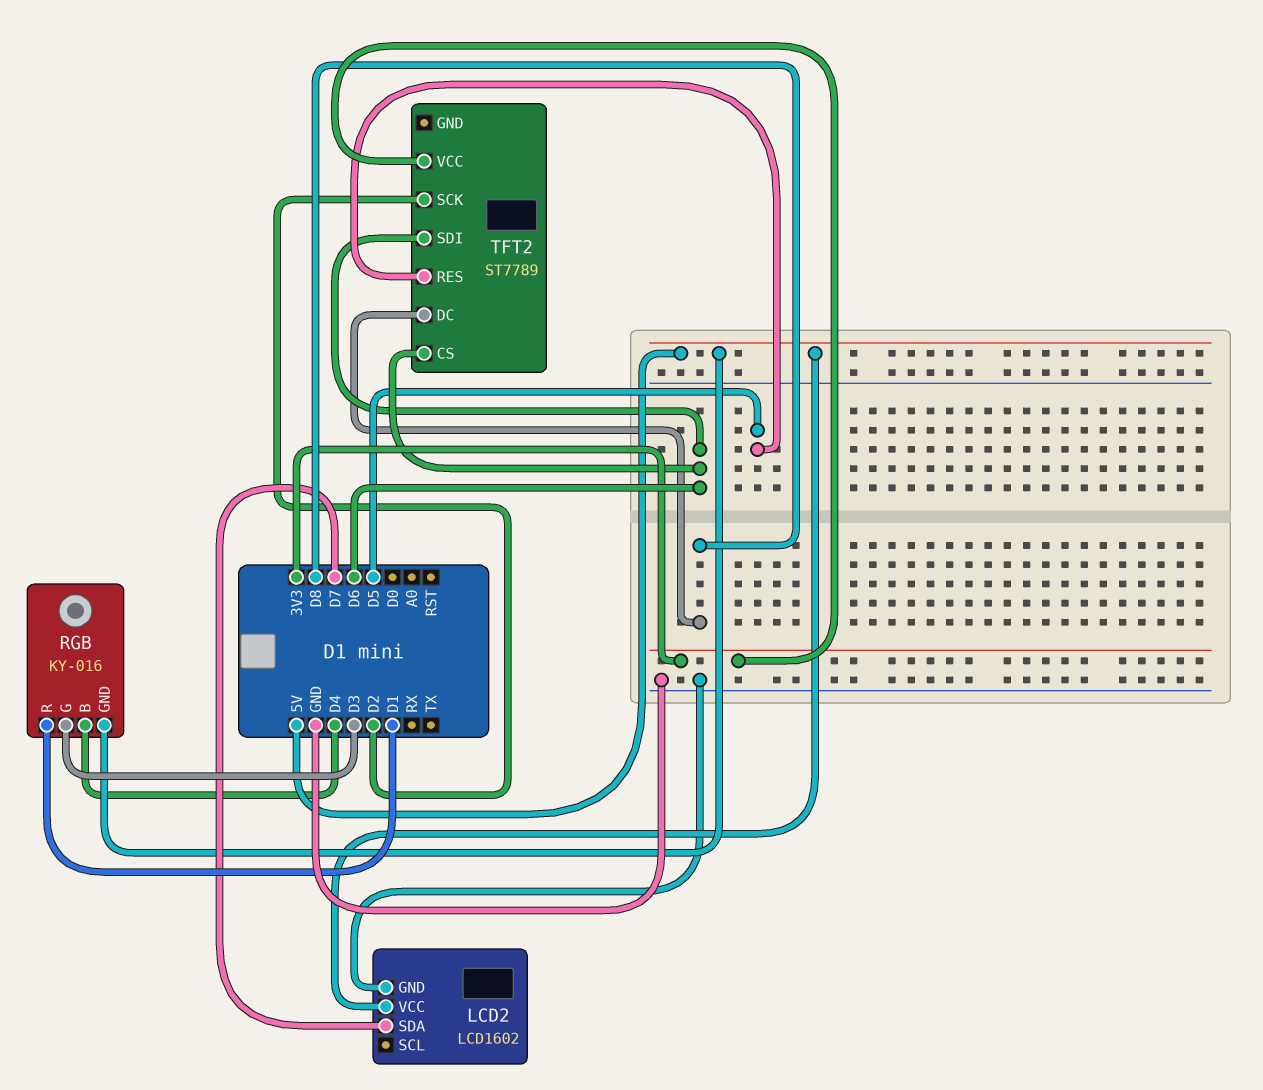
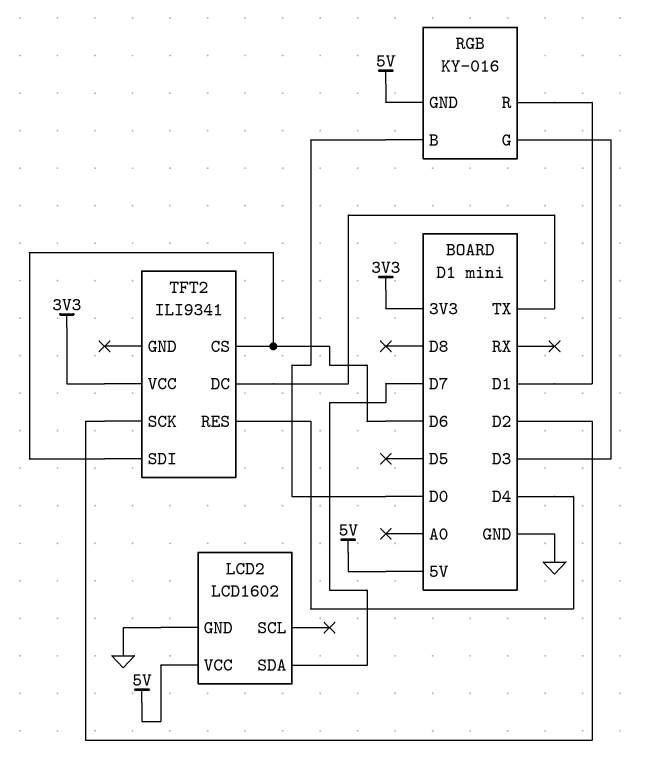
RGB pin B: D4 -> D0
TFT2: ST7789 -> ILI9341
TFT2 pin DC: D8 -> TX
TFT2 pin RES: D5 -> D4

